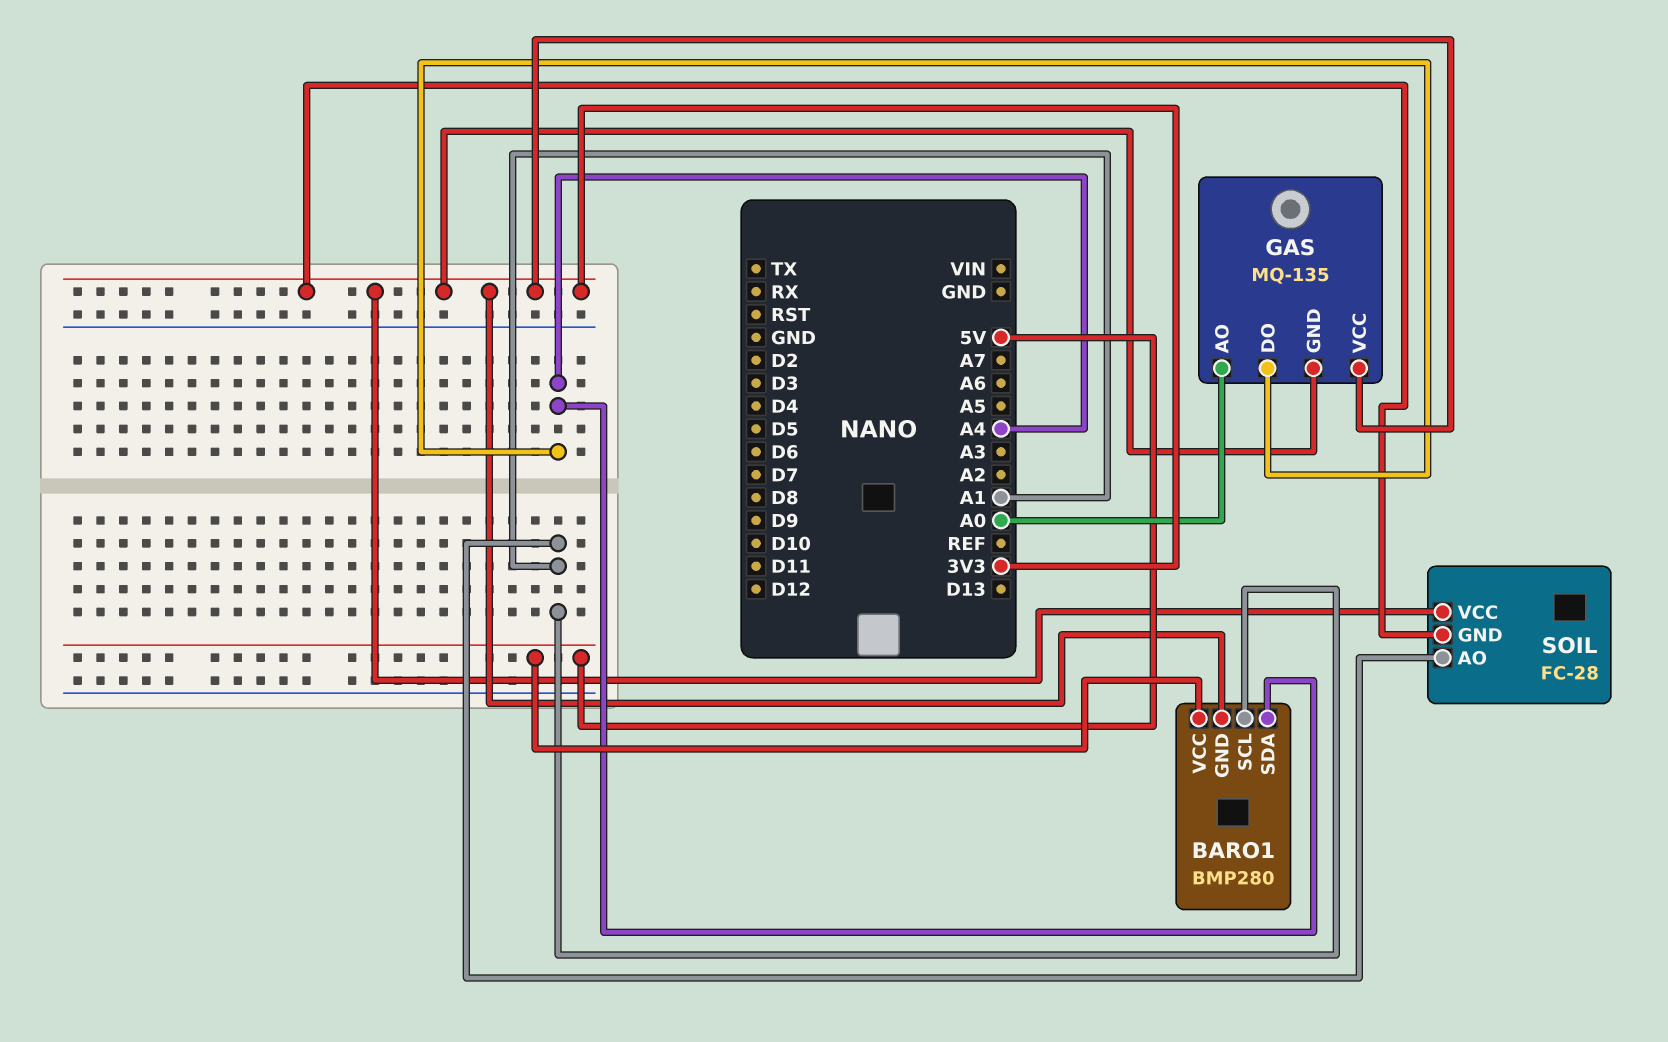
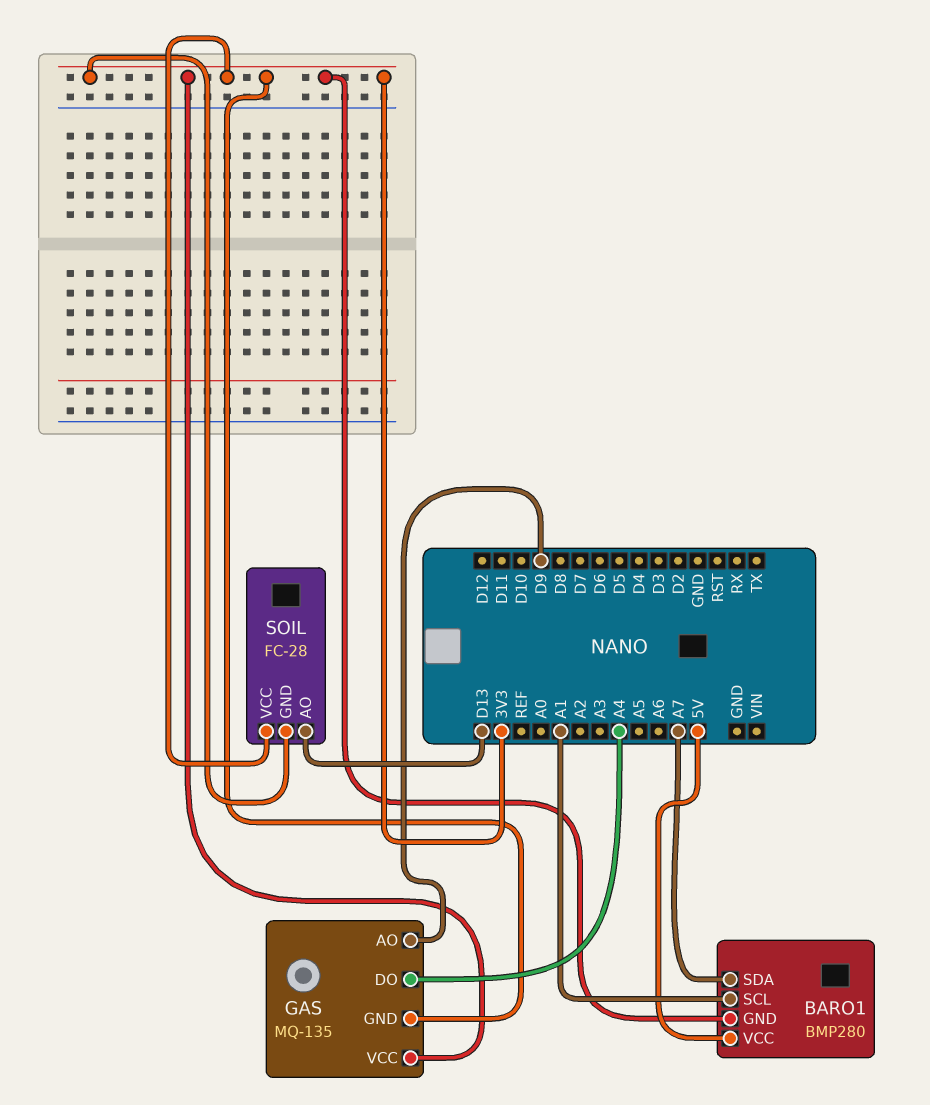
BARO1 pin SDA: A4 -> A7
GAS pin AO: A0 -> D9
SOIL pin AO: A1 -> D13

